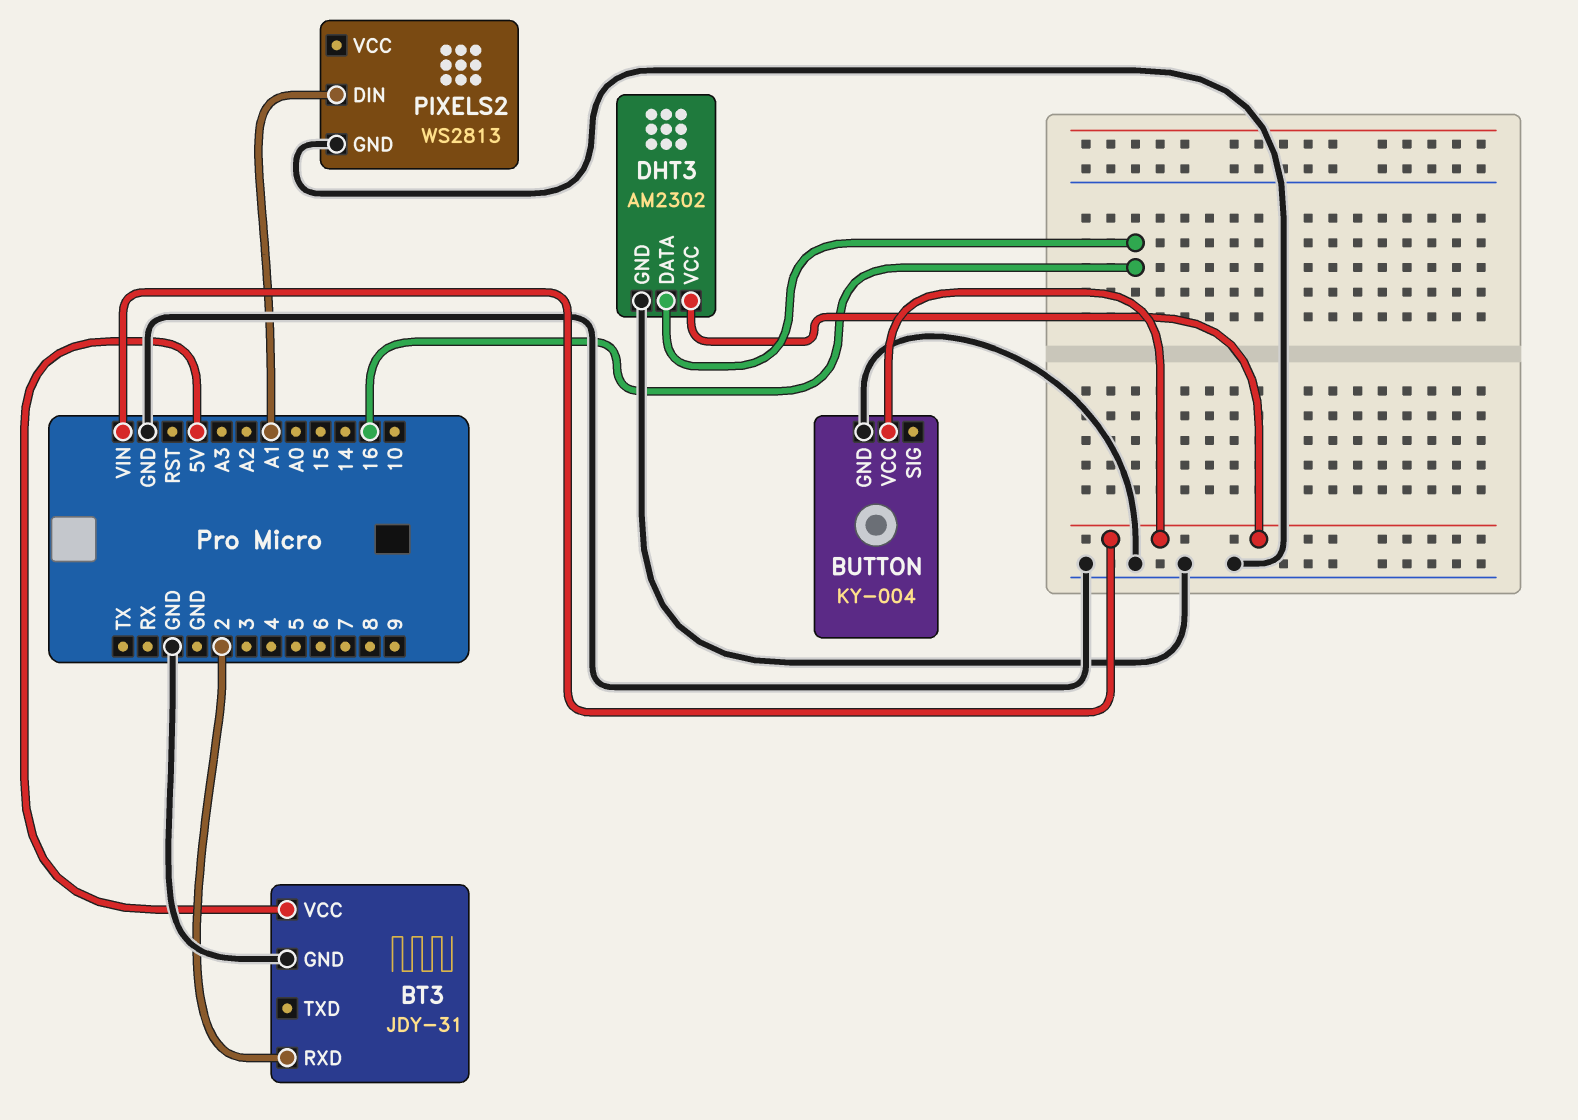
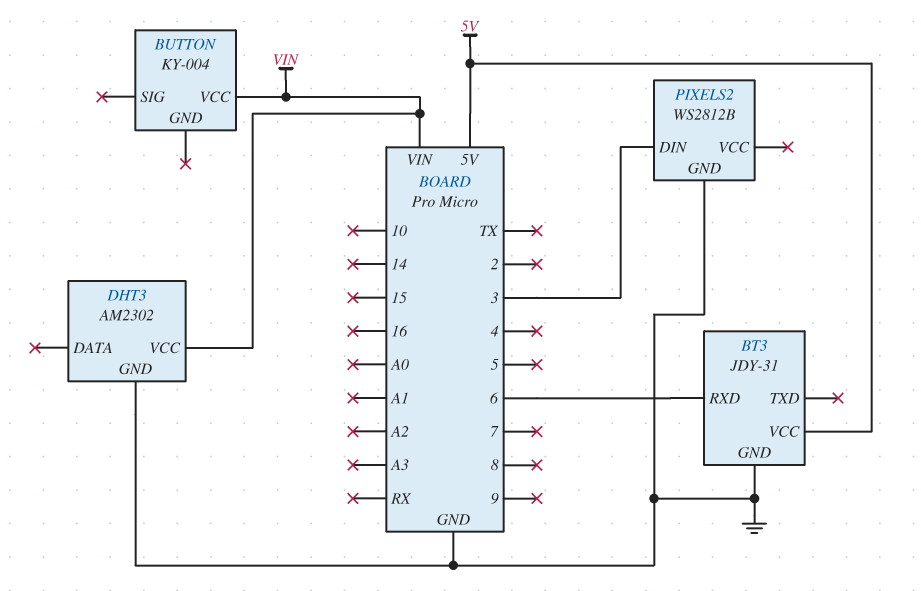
BT3 pin RXD: 2 -> 6
BUTTON pin GND: GND -> none
DHT3 pin DATA: 16 -> none
PIXELS2: WS2813 -> WS2812B
PIXELS2 pin DIN: A1 -> 3

